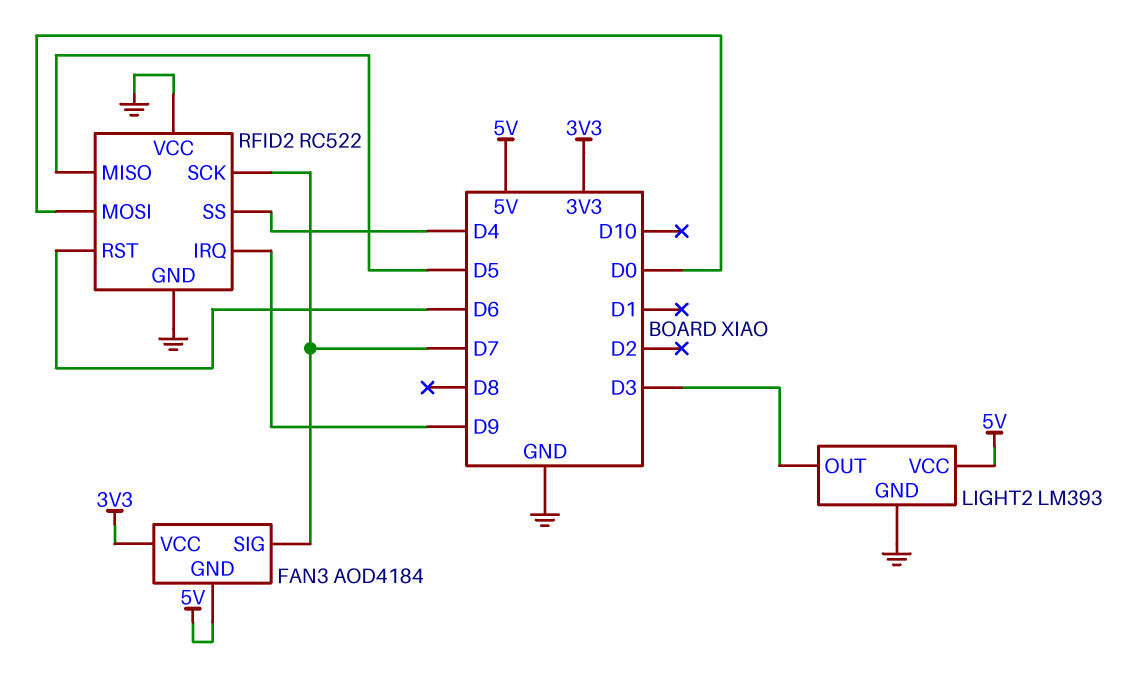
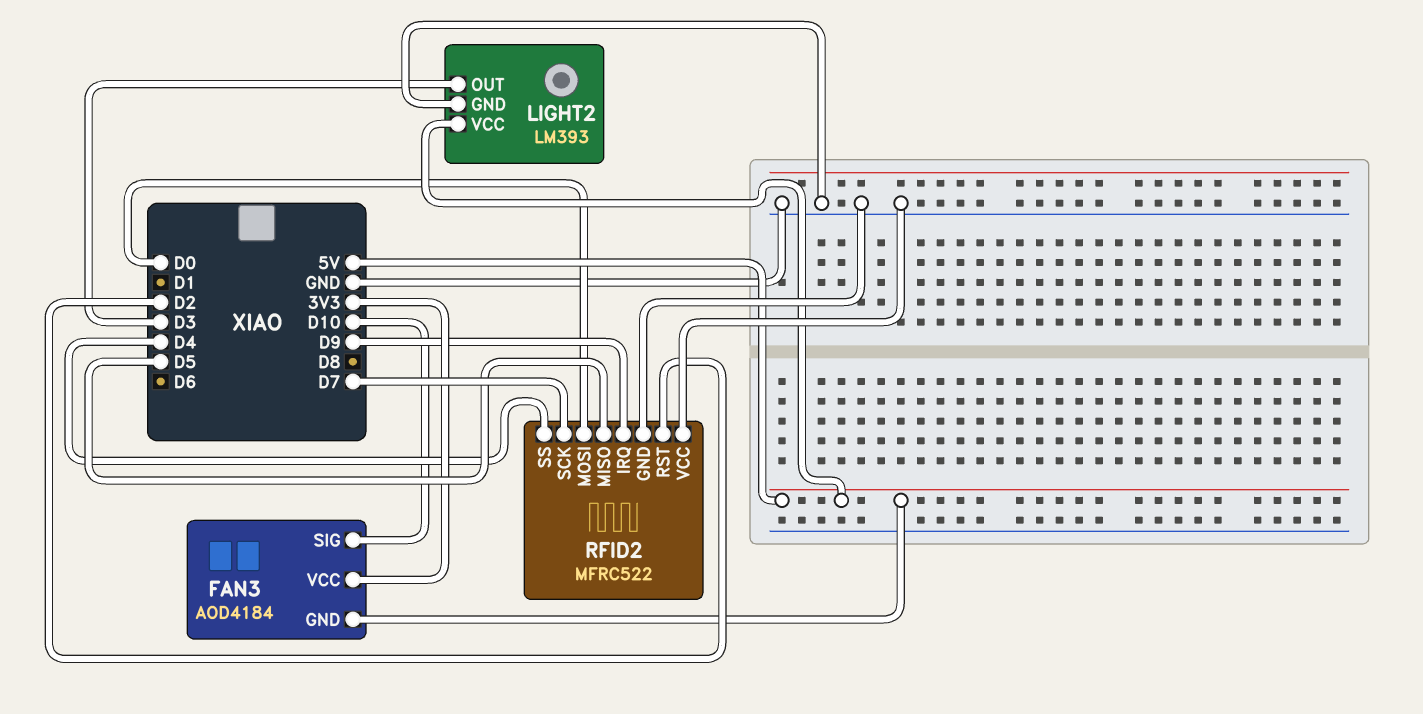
FAN3 pin SIG: D7 -> D10
RFID2: RC522 -> MFRC522
RFID2 pin RST: D6 -> D2

